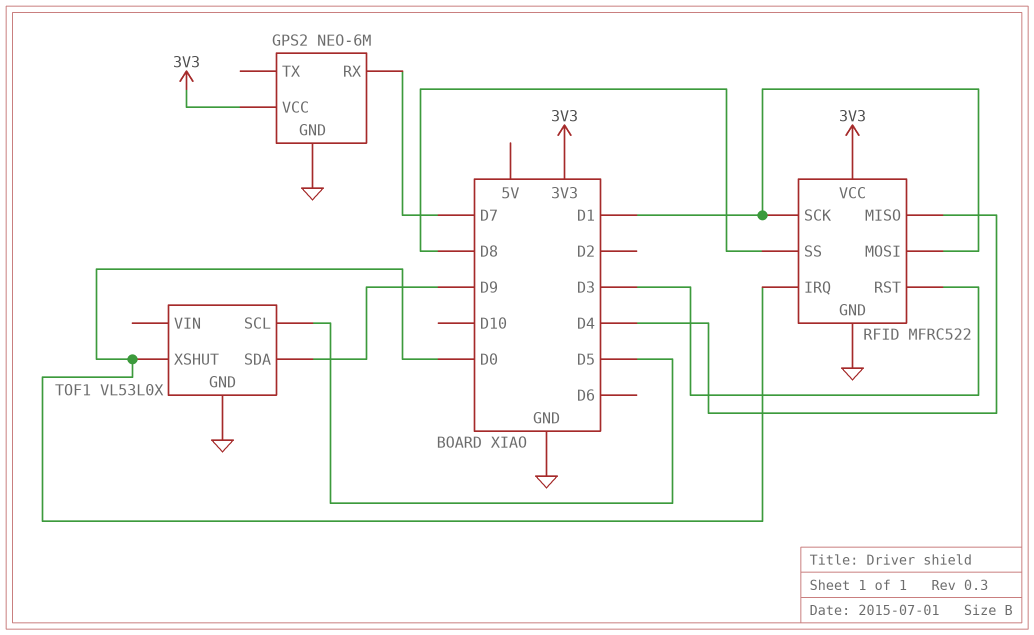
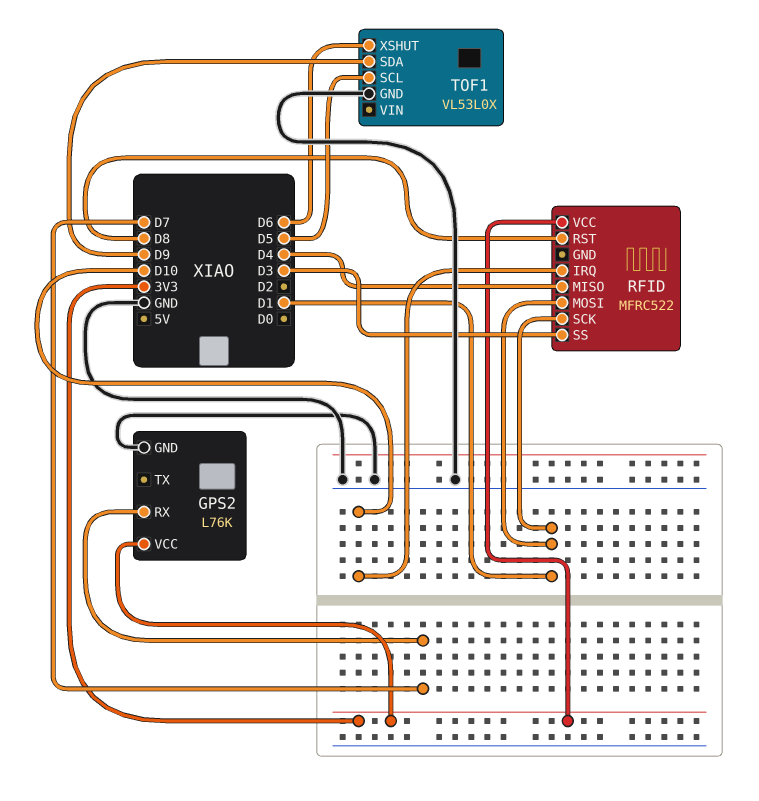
GPS2: NEO-6M -> L76K
RFID pin GND: GND -> none
RFID pin IRQ: D0 -> D10
RFID pin RST: D3 -> D8
RFID pin SS: D8 -> D3
TOF1 pin XSHUT: D0 -> D6

